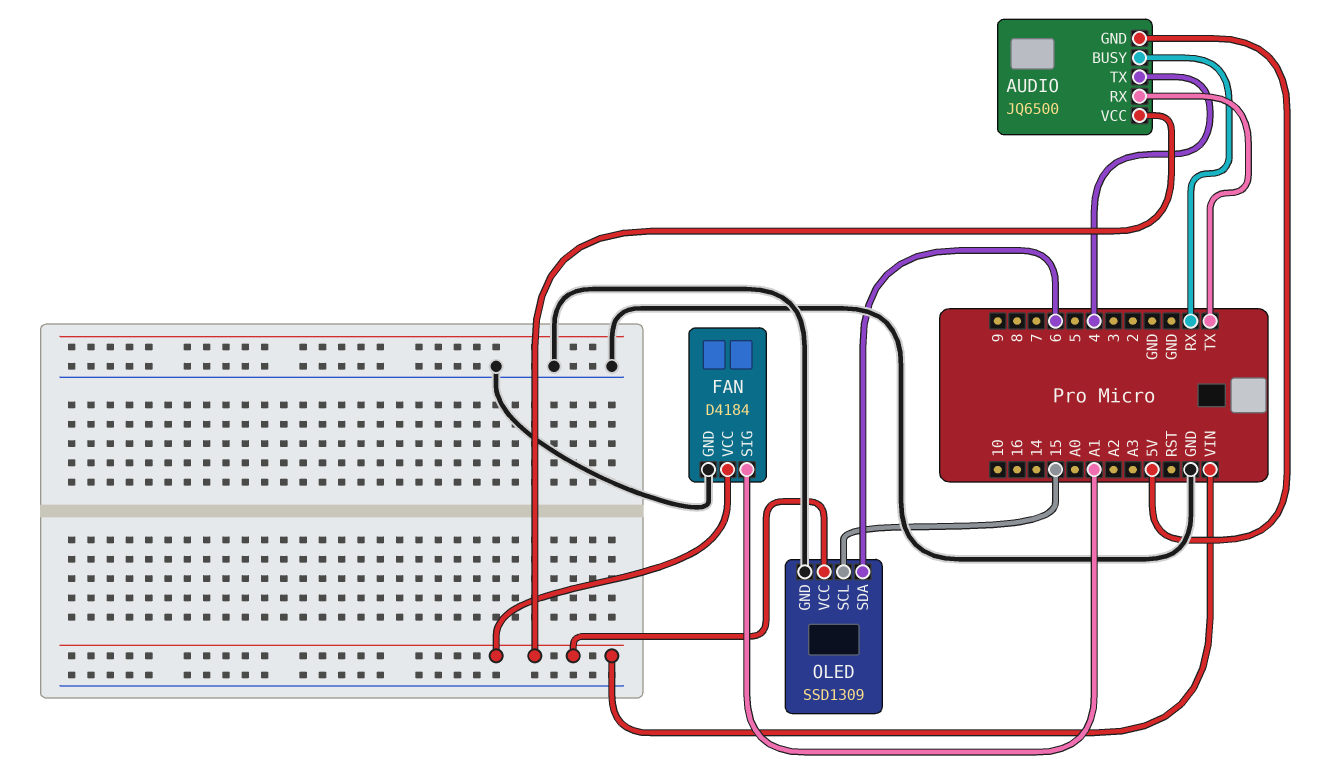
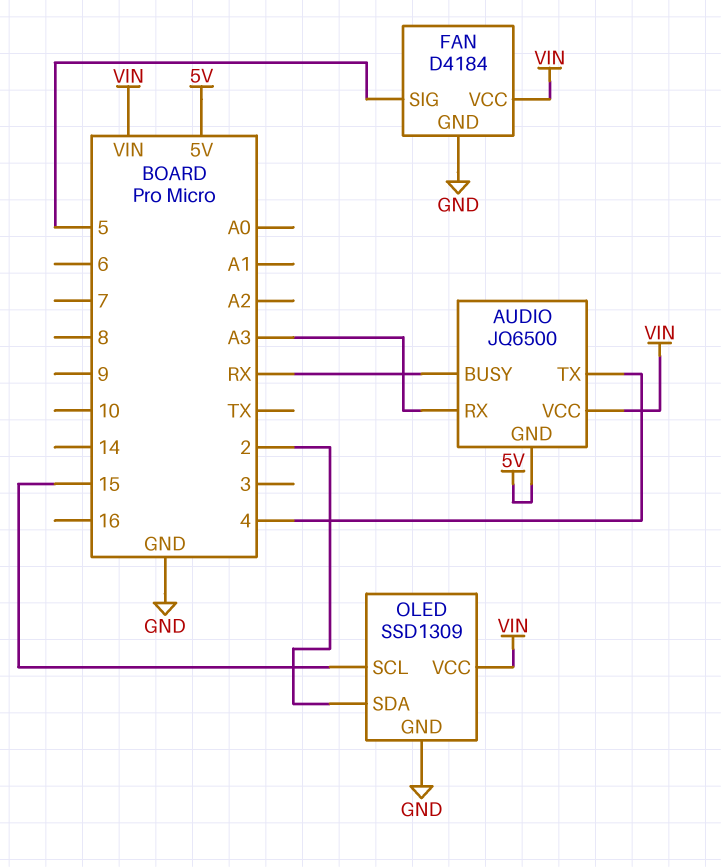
AUDIO pin RX: TX -> A3
FAN pin SIG: A1 -> 5
OLED pin SDA: 6 -> 2

